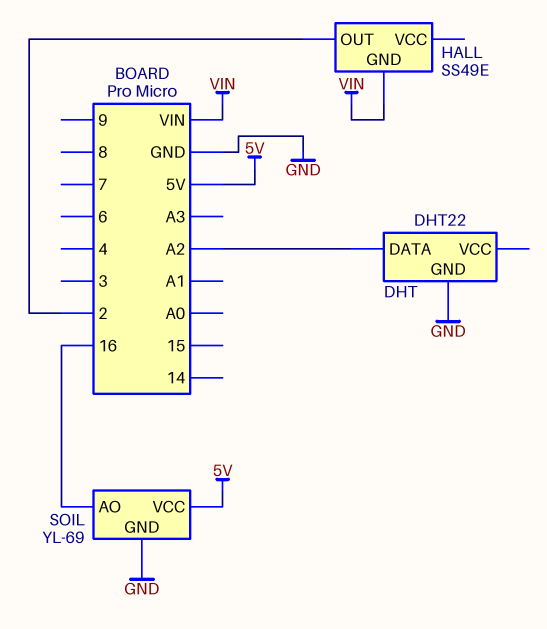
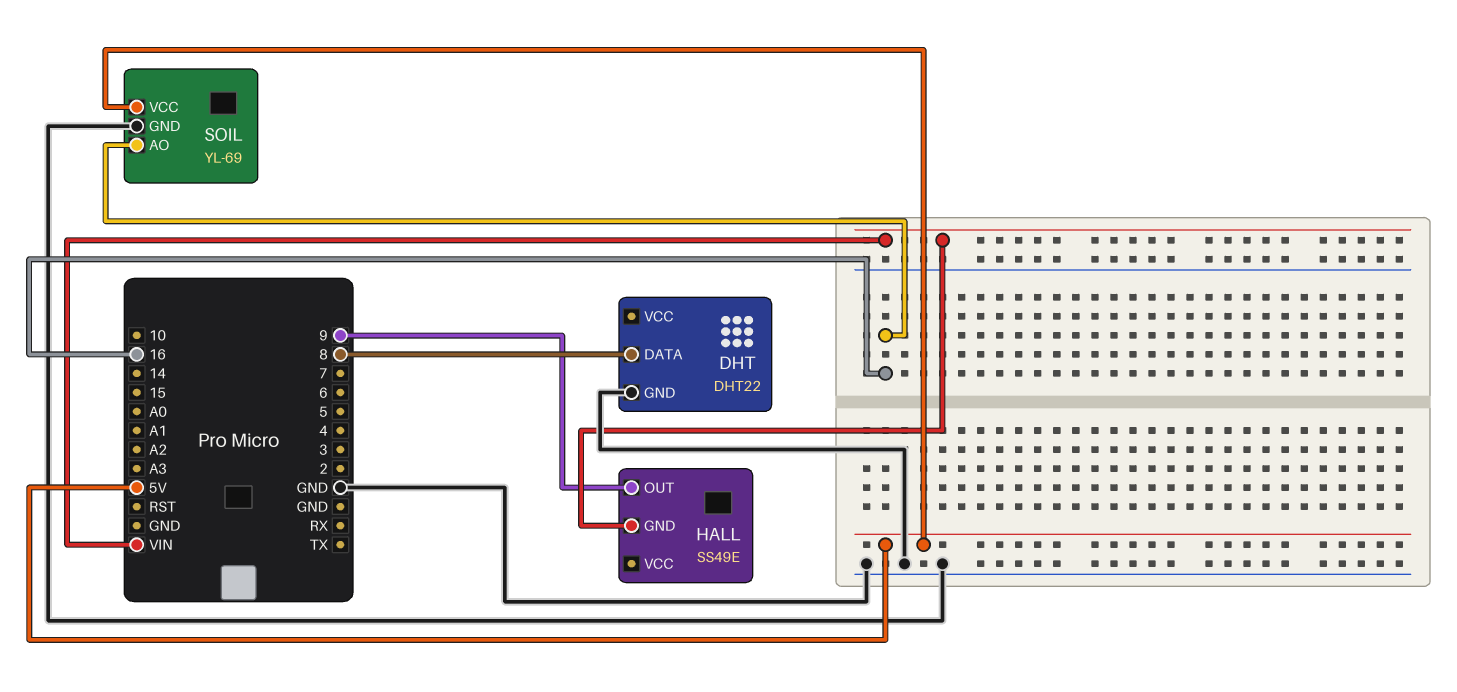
DHT pin DATA: A2 -> 8
HALL pin OUT: 2 -> 9

